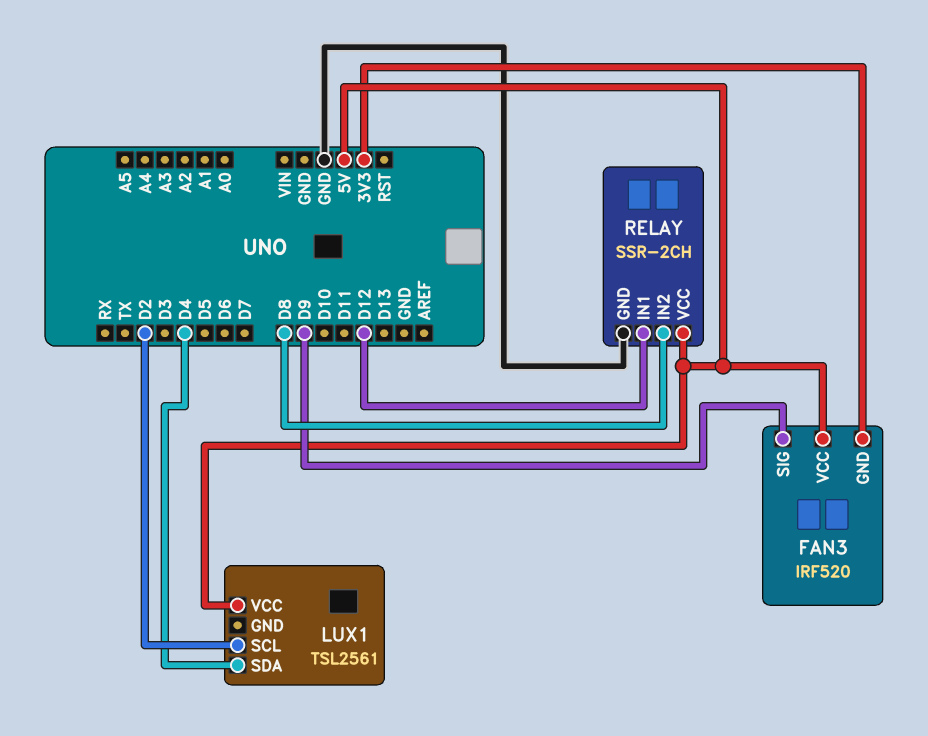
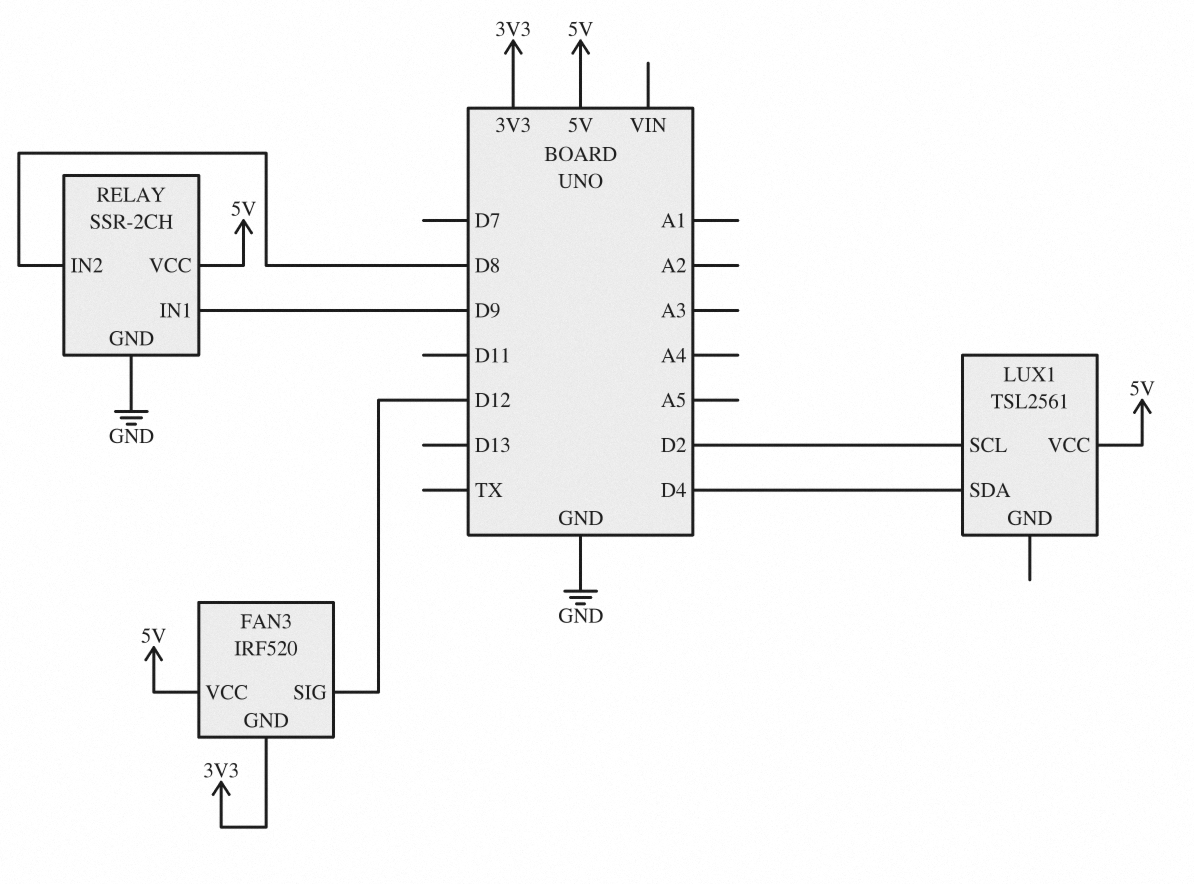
FAN3 pin SIG: D9 -> D12
RELAY pin IN1: D12 -> D9

